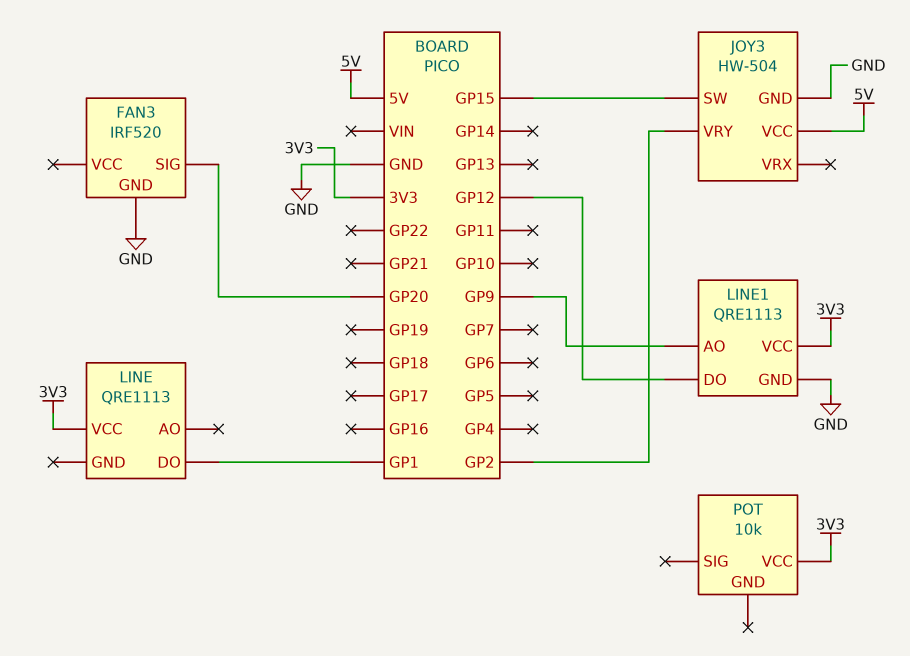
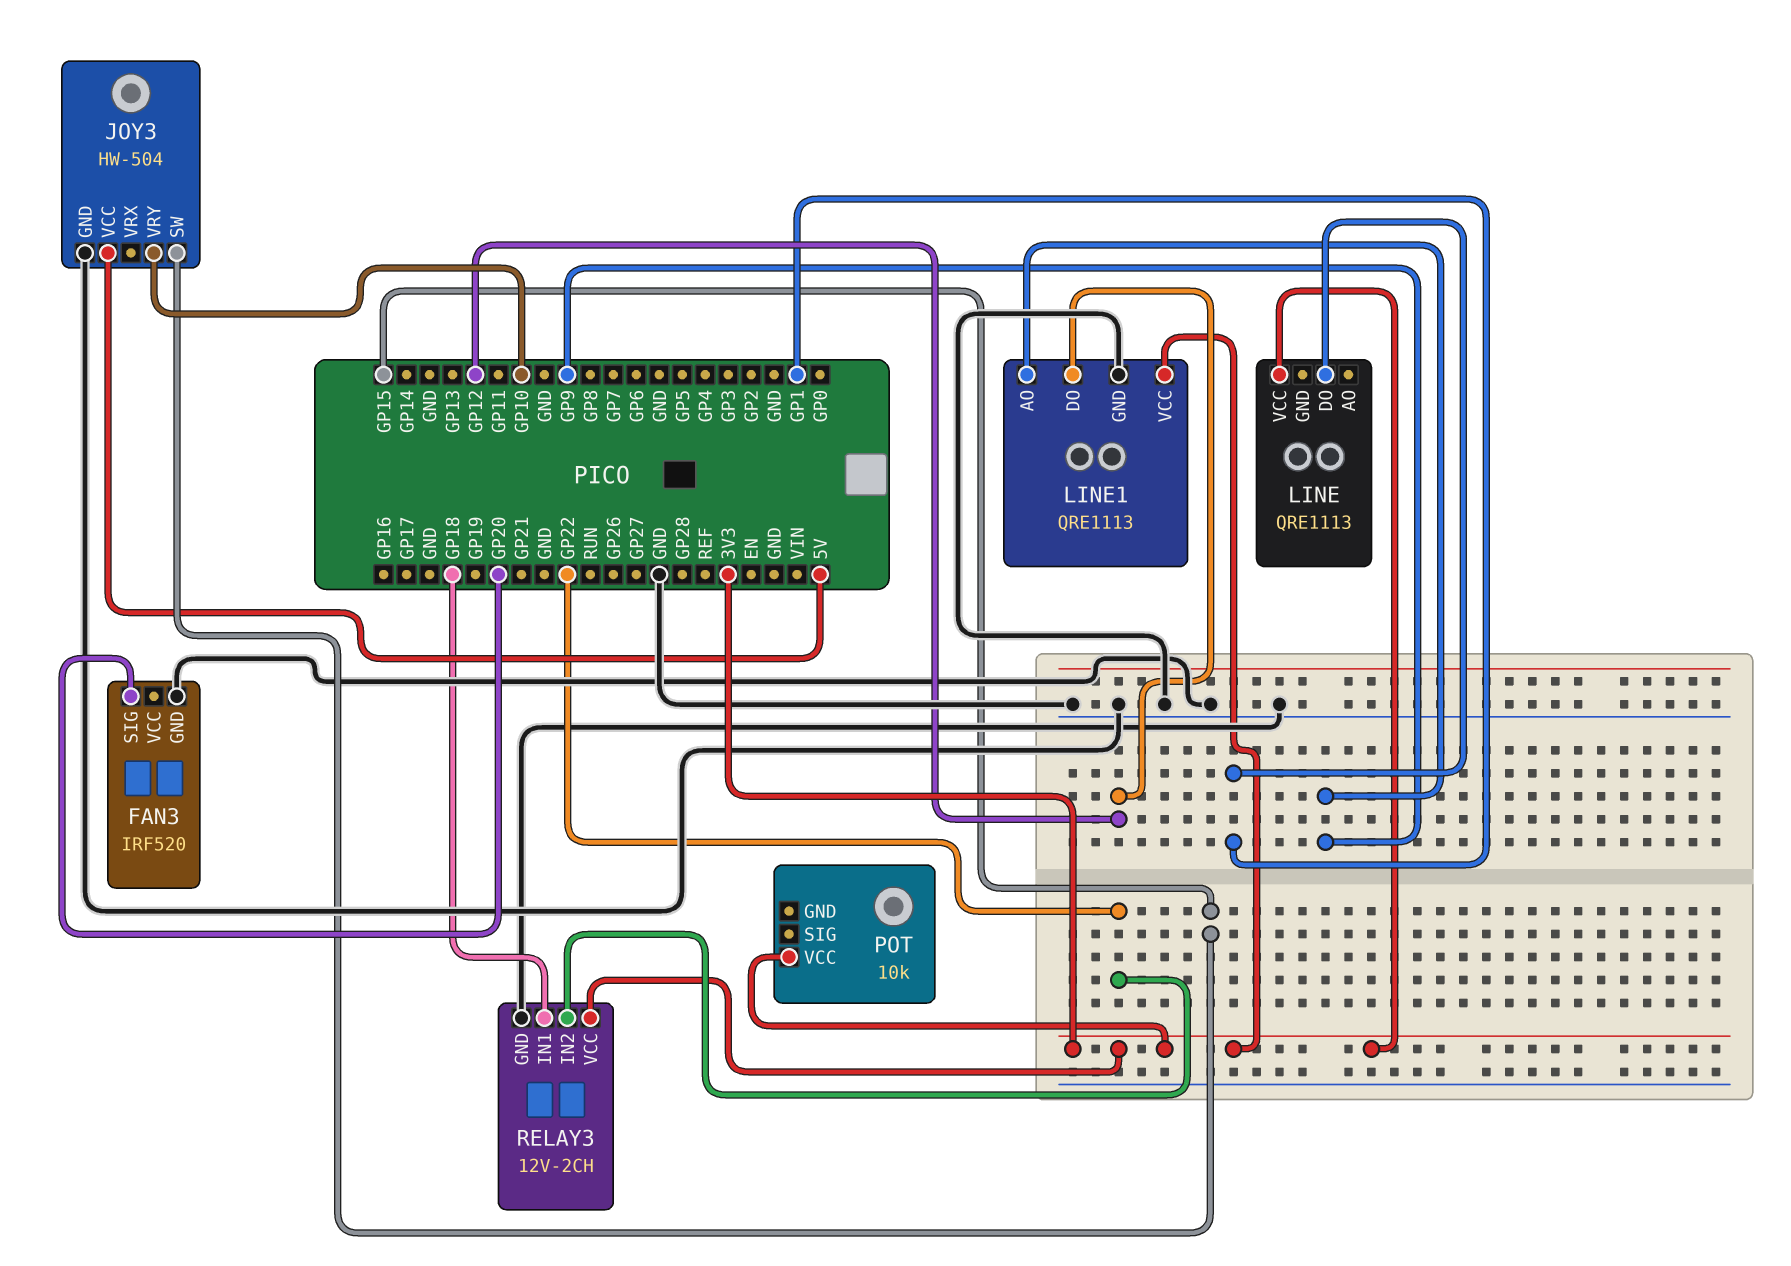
JOY3 pin VRY: GP2 -> GP10
RELAY3: none -> 12V-2CH
RELAY3 pin GND: none -> GND
RELAY3 pin IN1: none -> GP18
RELAY3 pin IN2: none -> GP22
RELAY3 pin VCC: none -> 3V3

